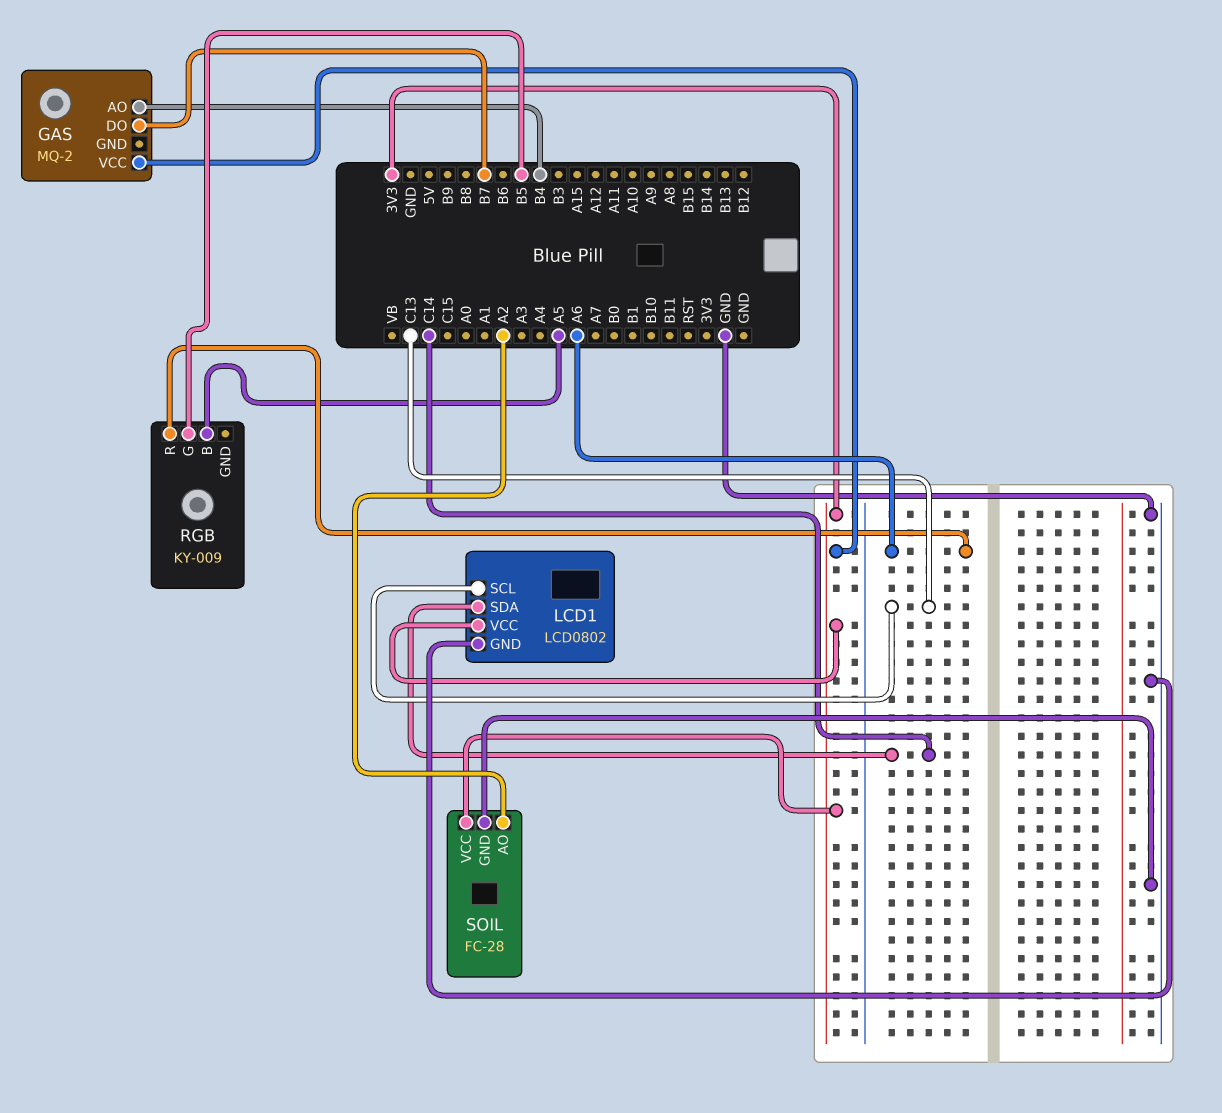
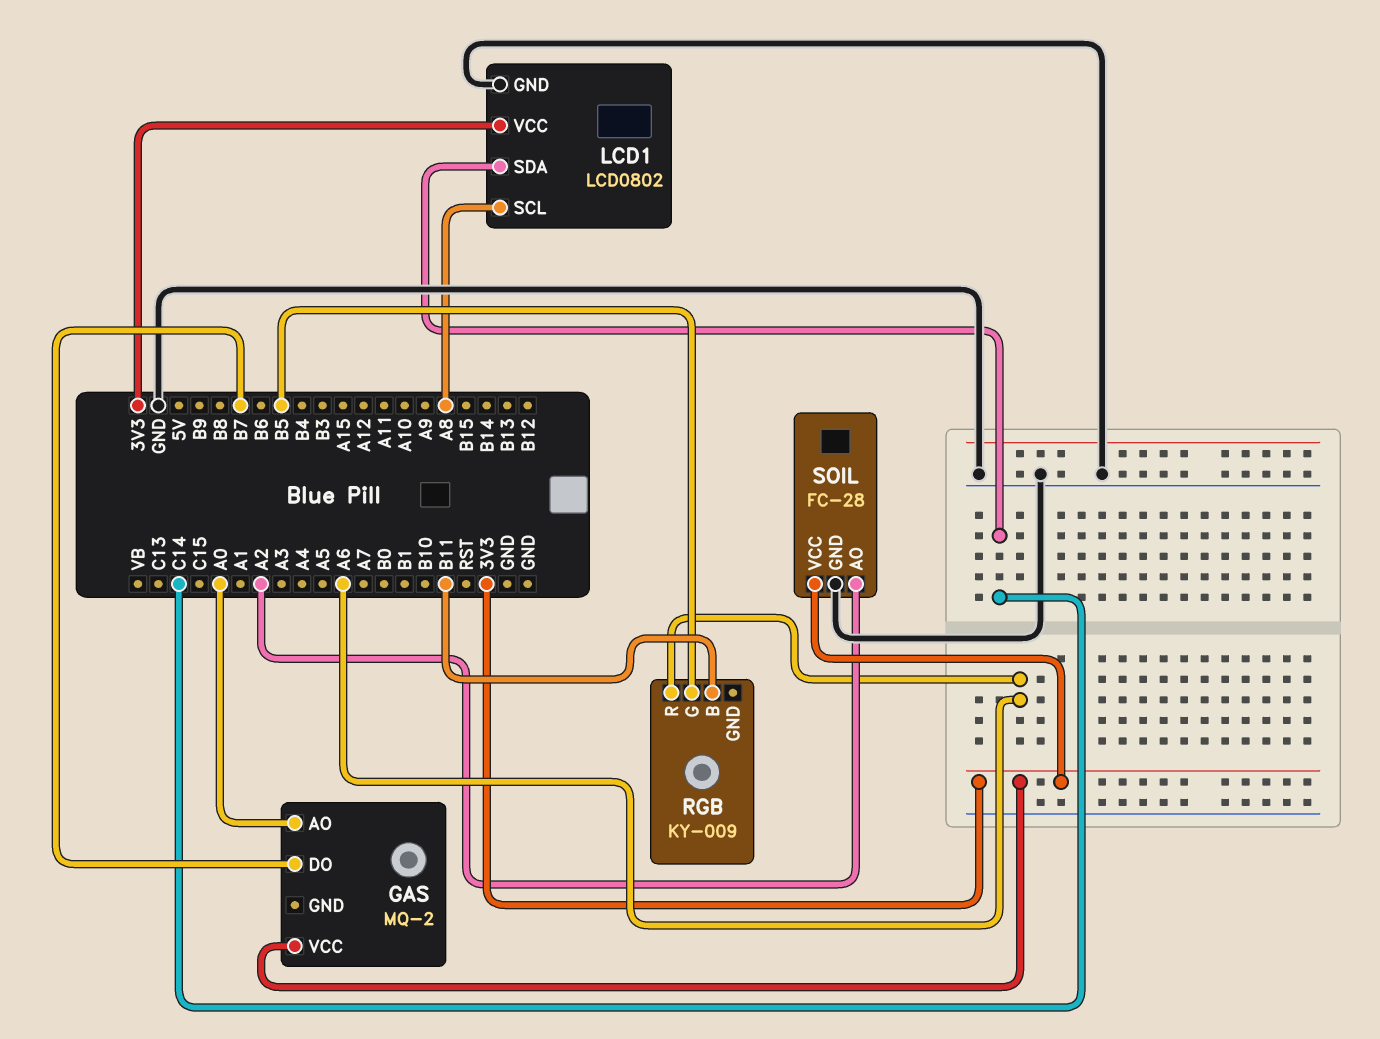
GAS pin AO: B4 -> A0
LCD1 pin SCL: C13 -> A8
RGB pin B: A5 -> B11

